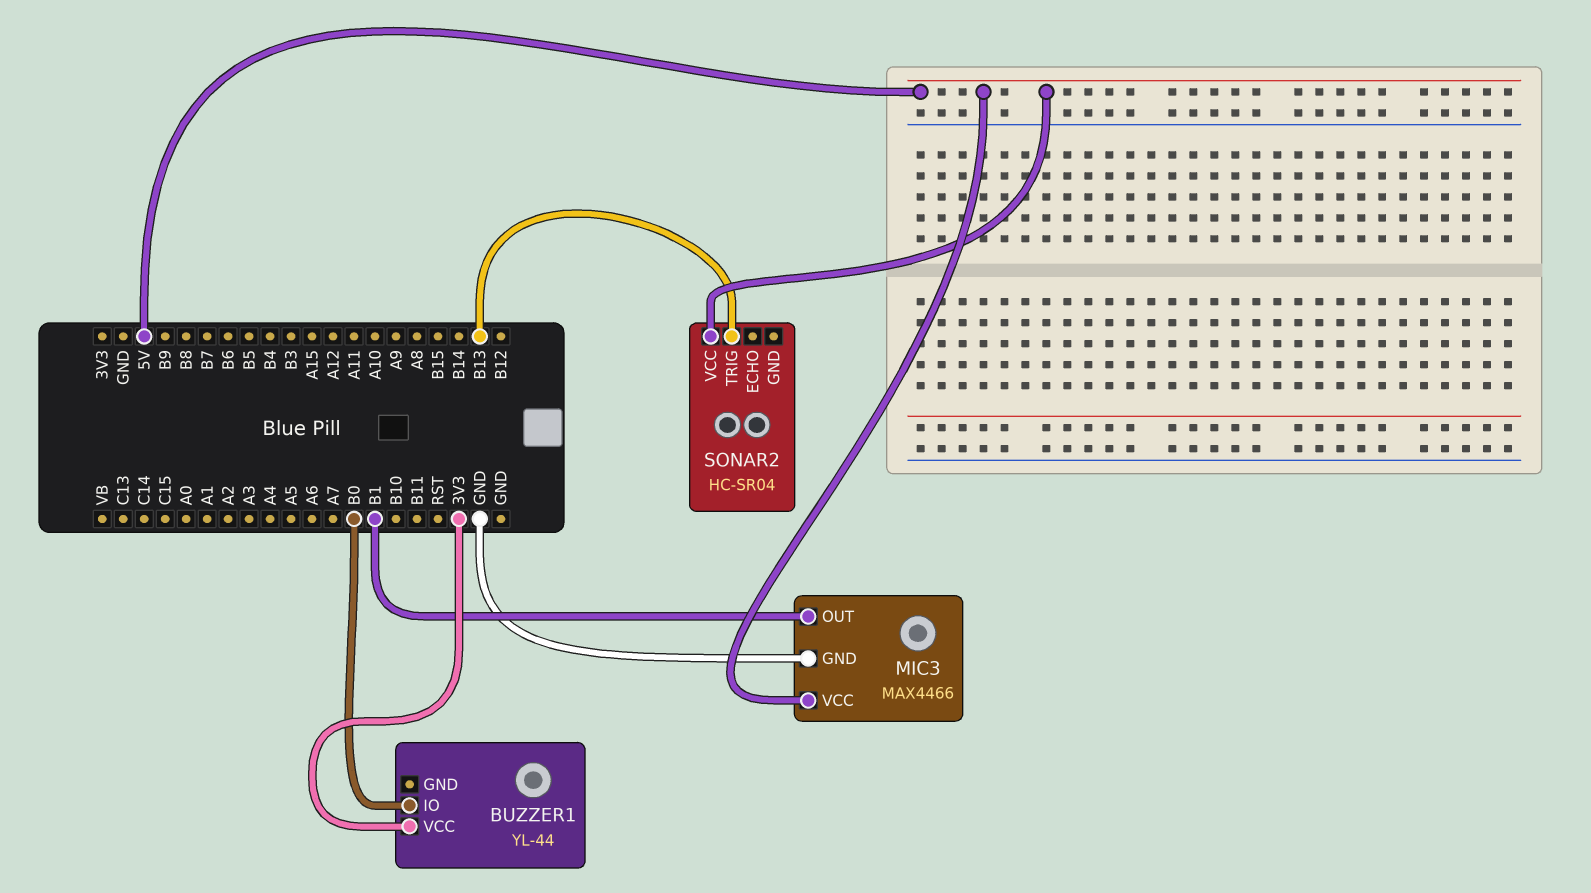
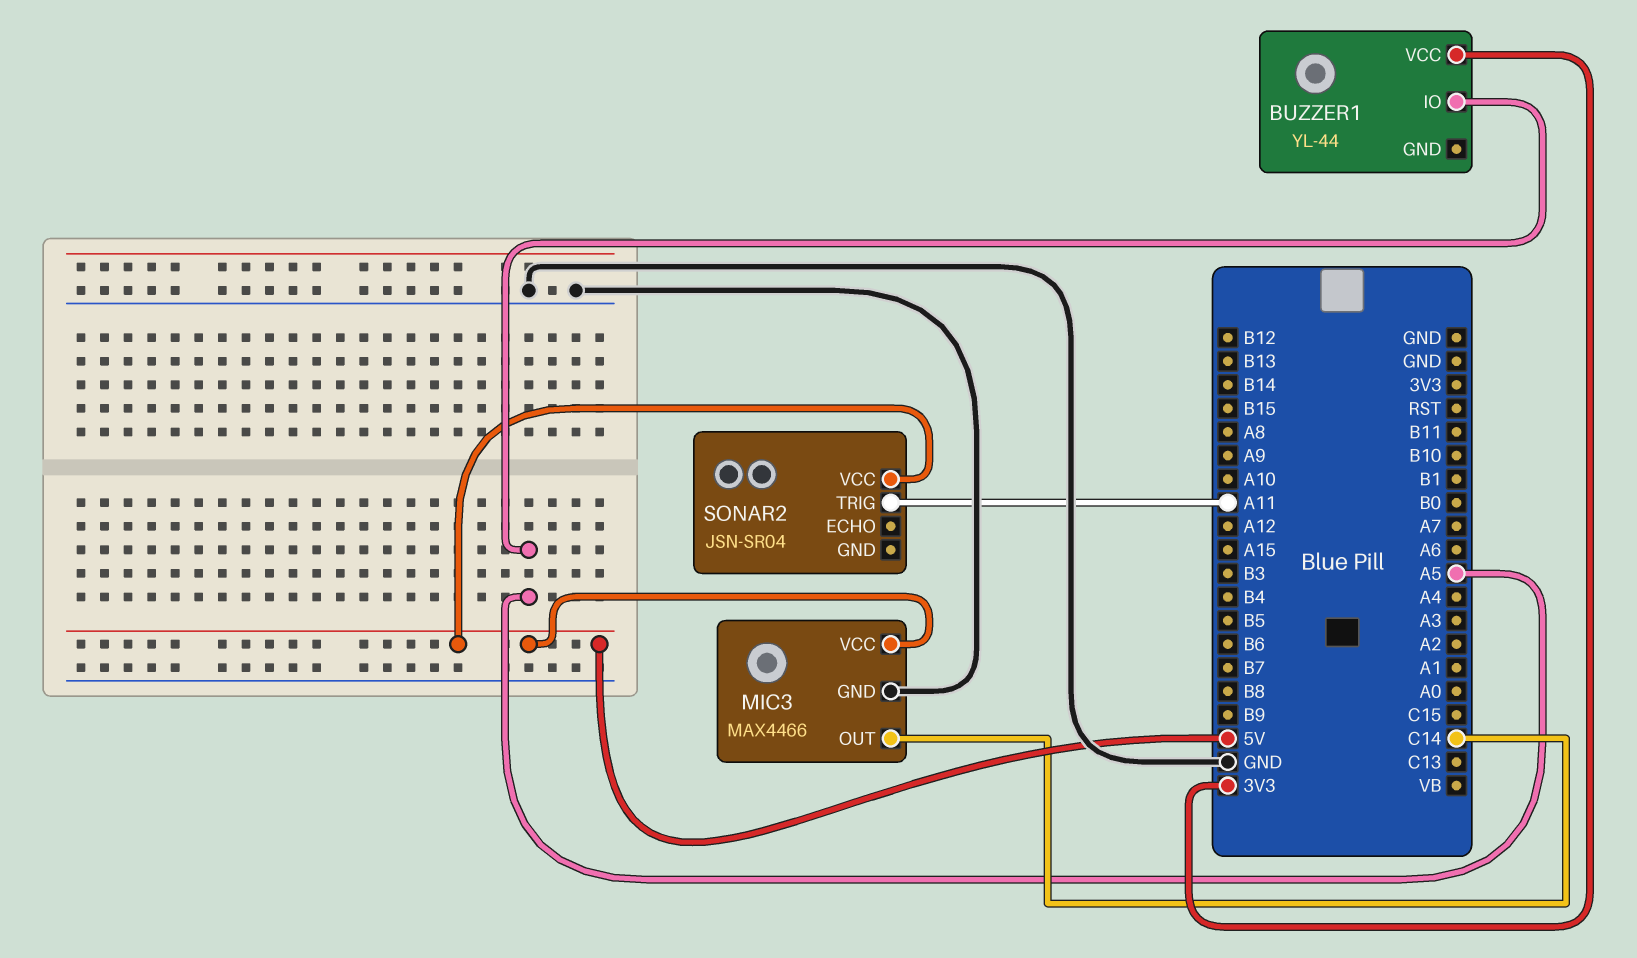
BUZZER1 pin IO: B0 -> A5
MIC3 pin OUT: B1 -> C14
SONAR2: HC-SR04 -> JSN-SR04
SONAR2 pin TRIG: B13 -> A11

